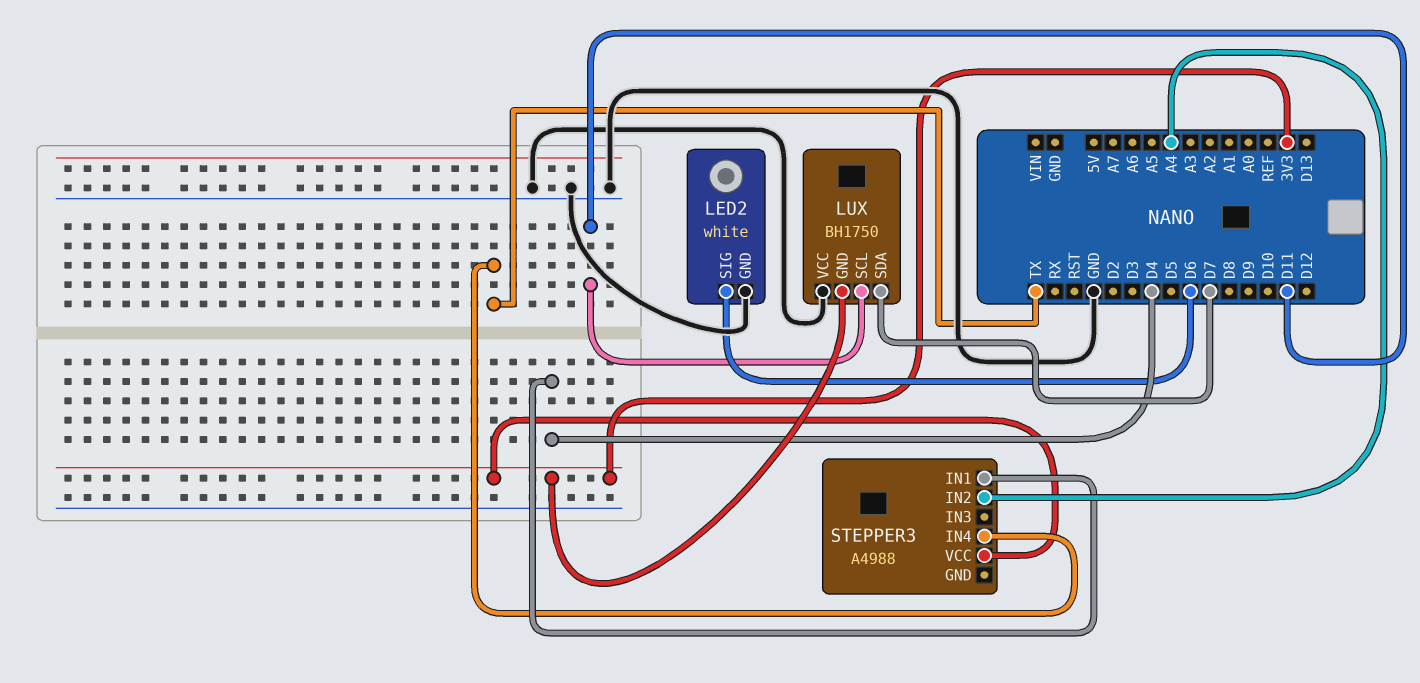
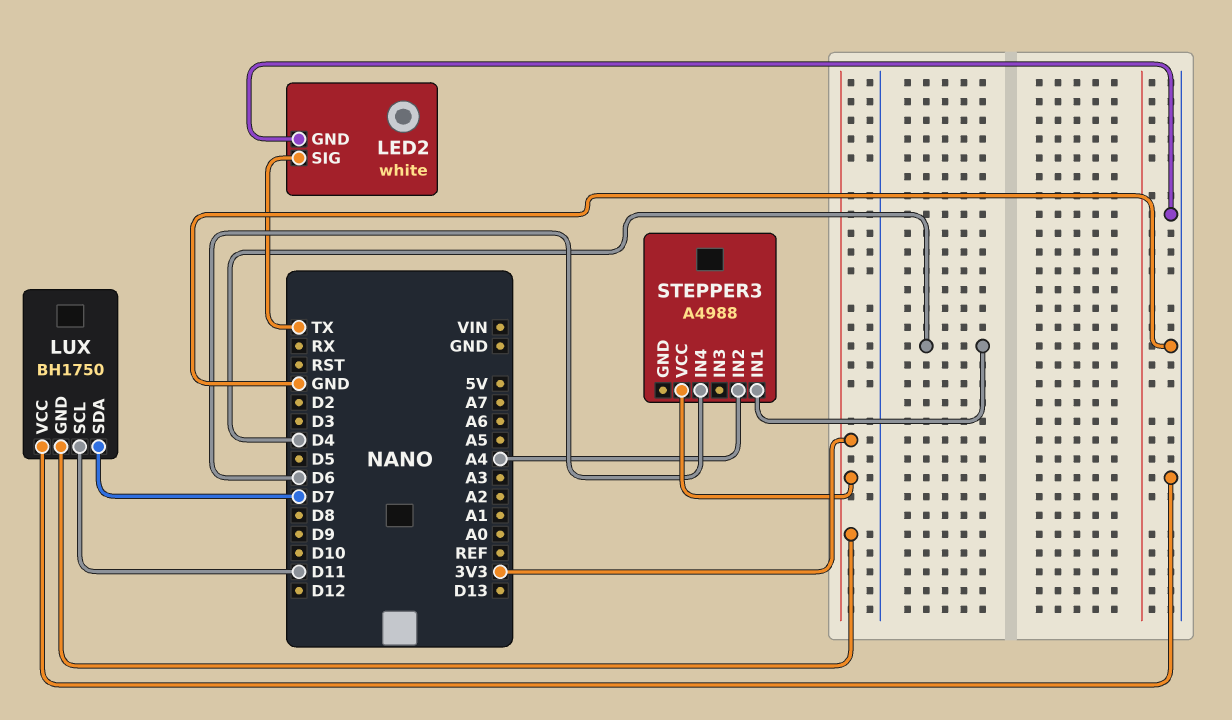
LED2 pin SIG: D6 -> TX
STEPPER3 pin IN4: TX -> D6

